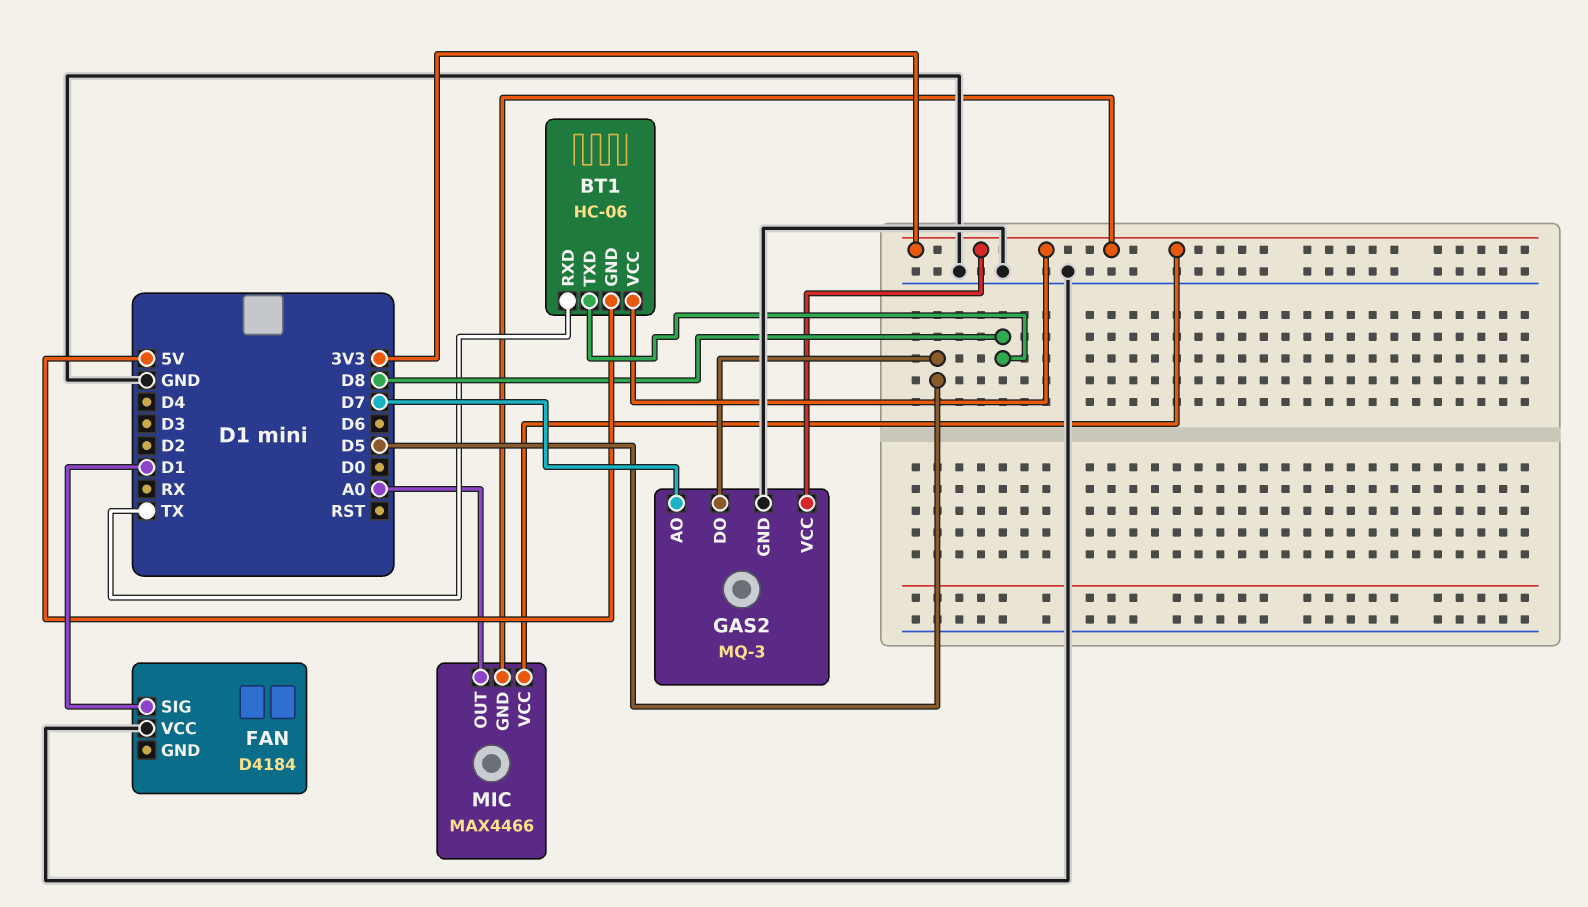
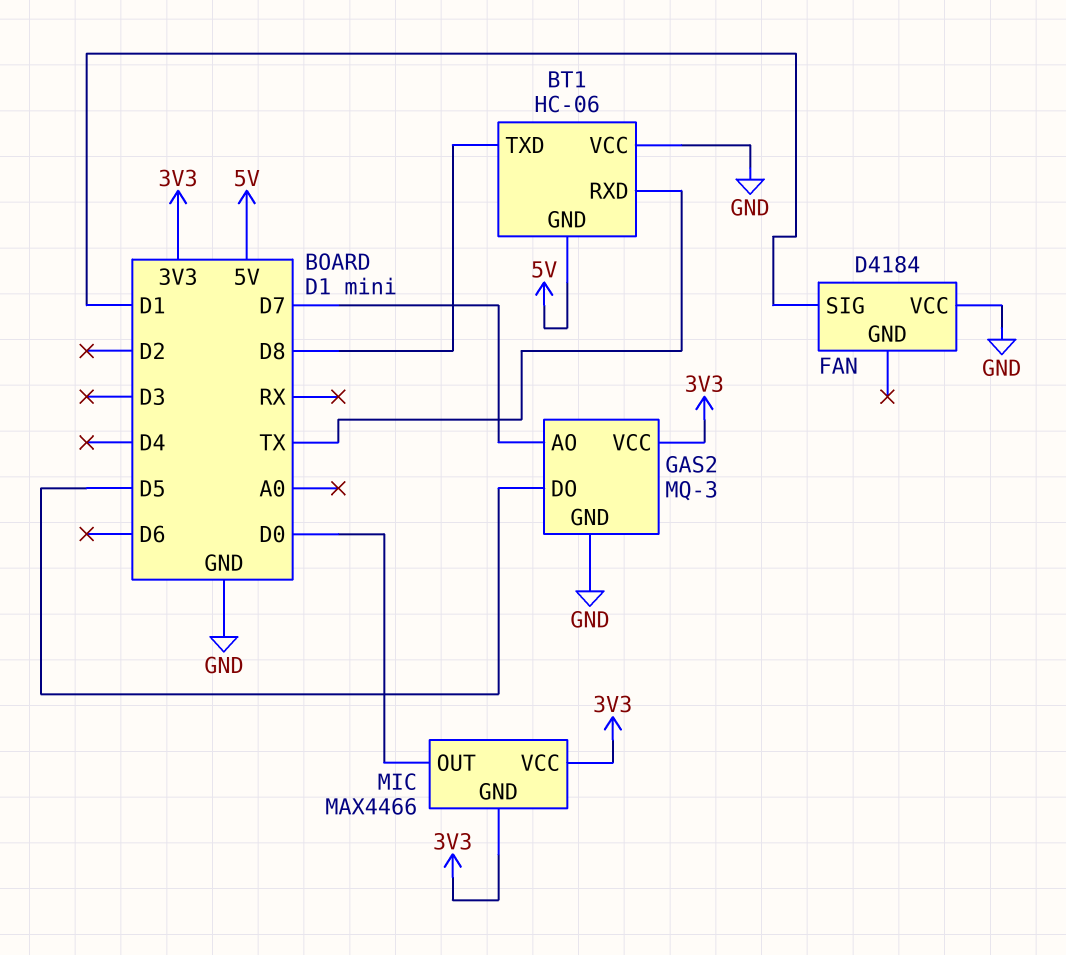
BT1 pin VCC: 3V3 -> GND
MIC pin OUT: A0 -> D0

